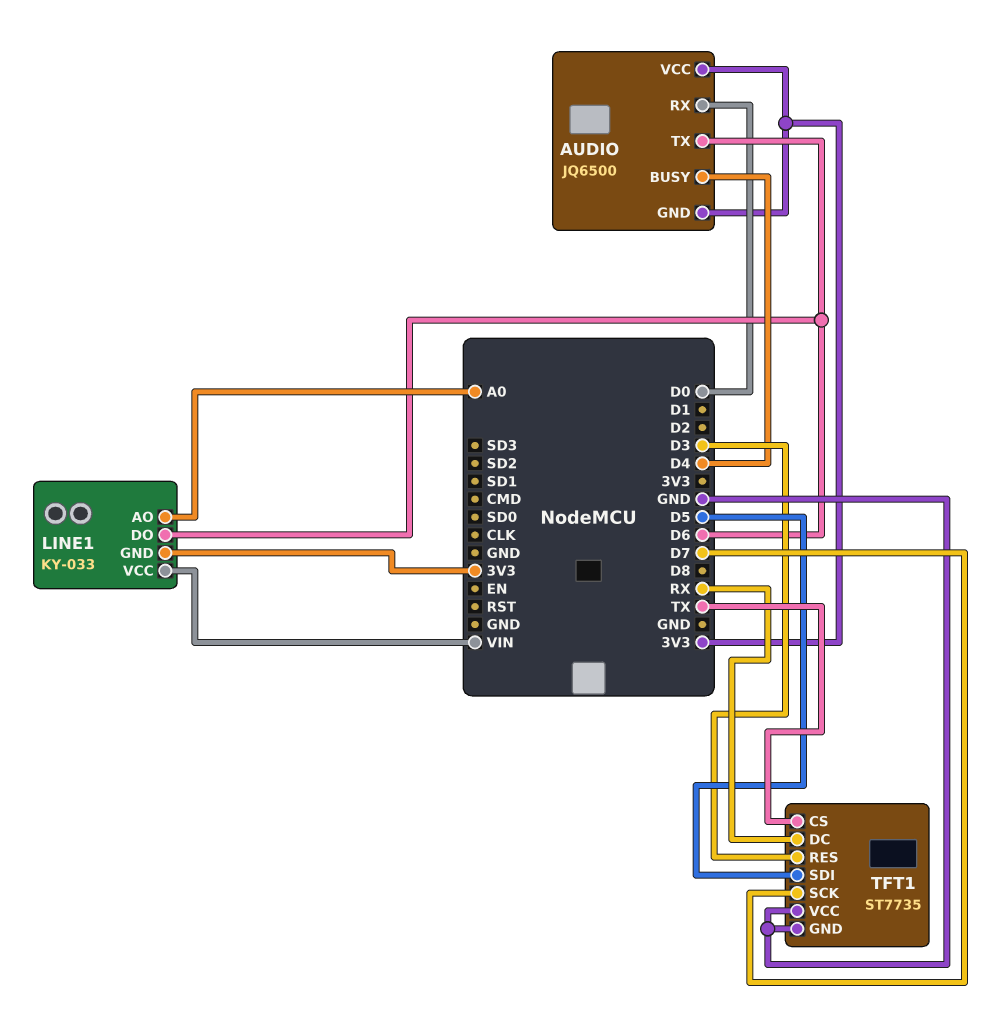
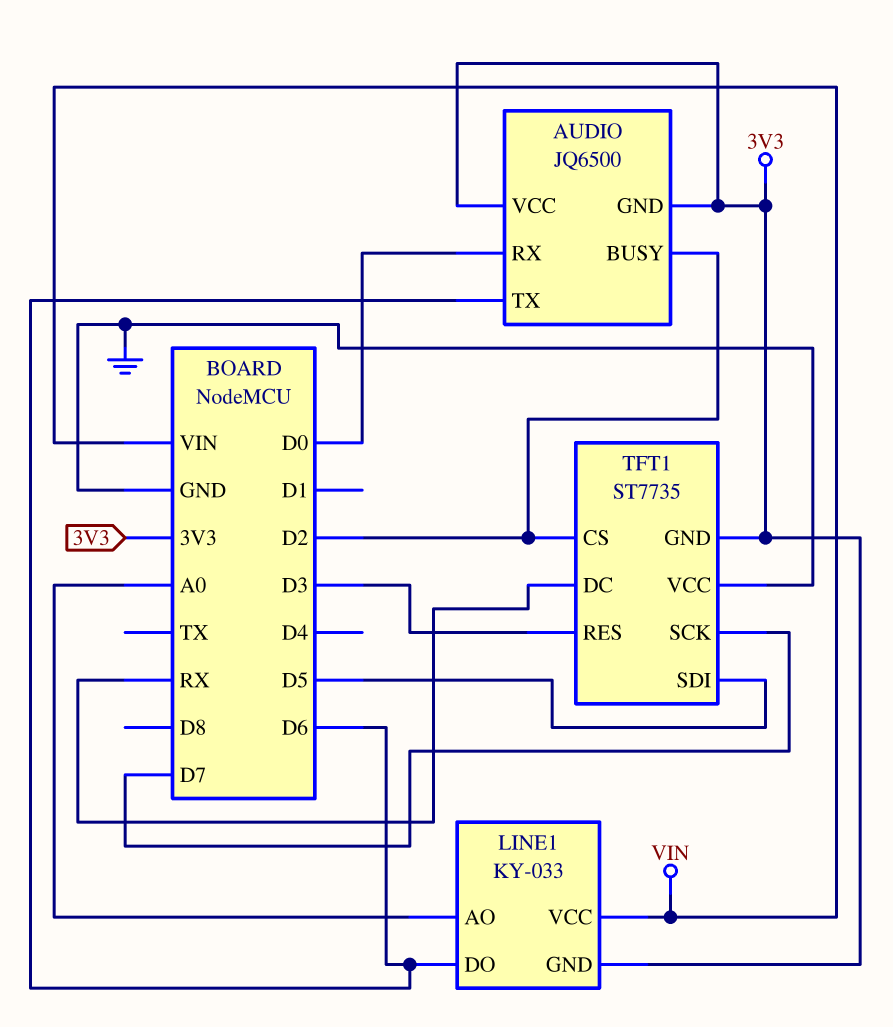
AUDIO pin BUSY: D4 -> D2
TFT1 pin CS: TX -> D2
TFT1 pin GND: GND -> 3V3

